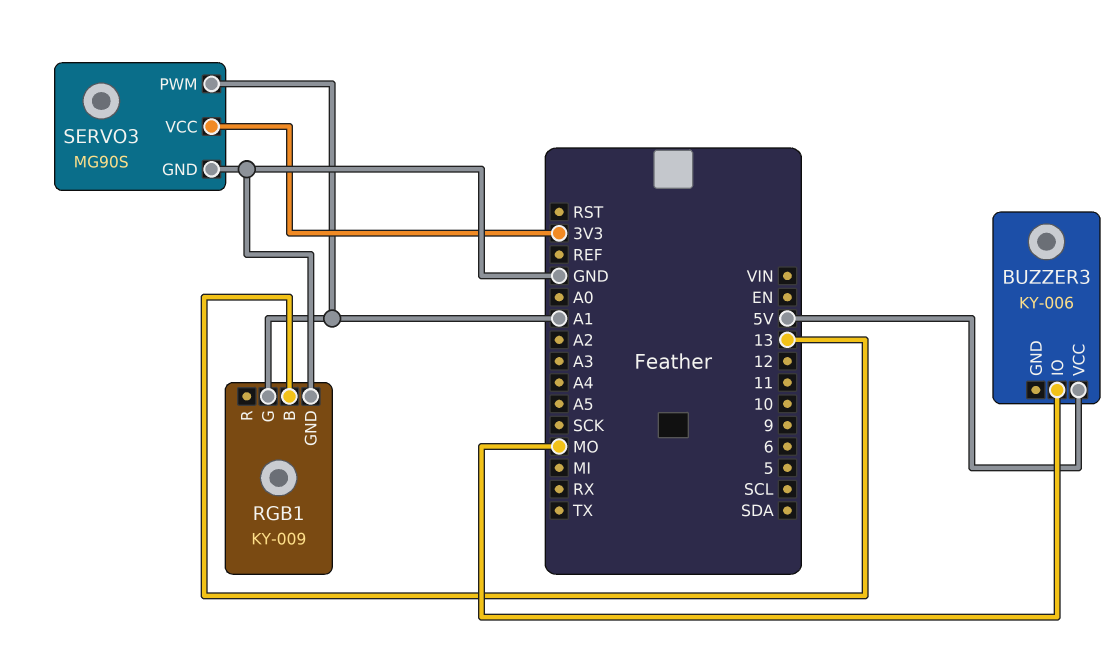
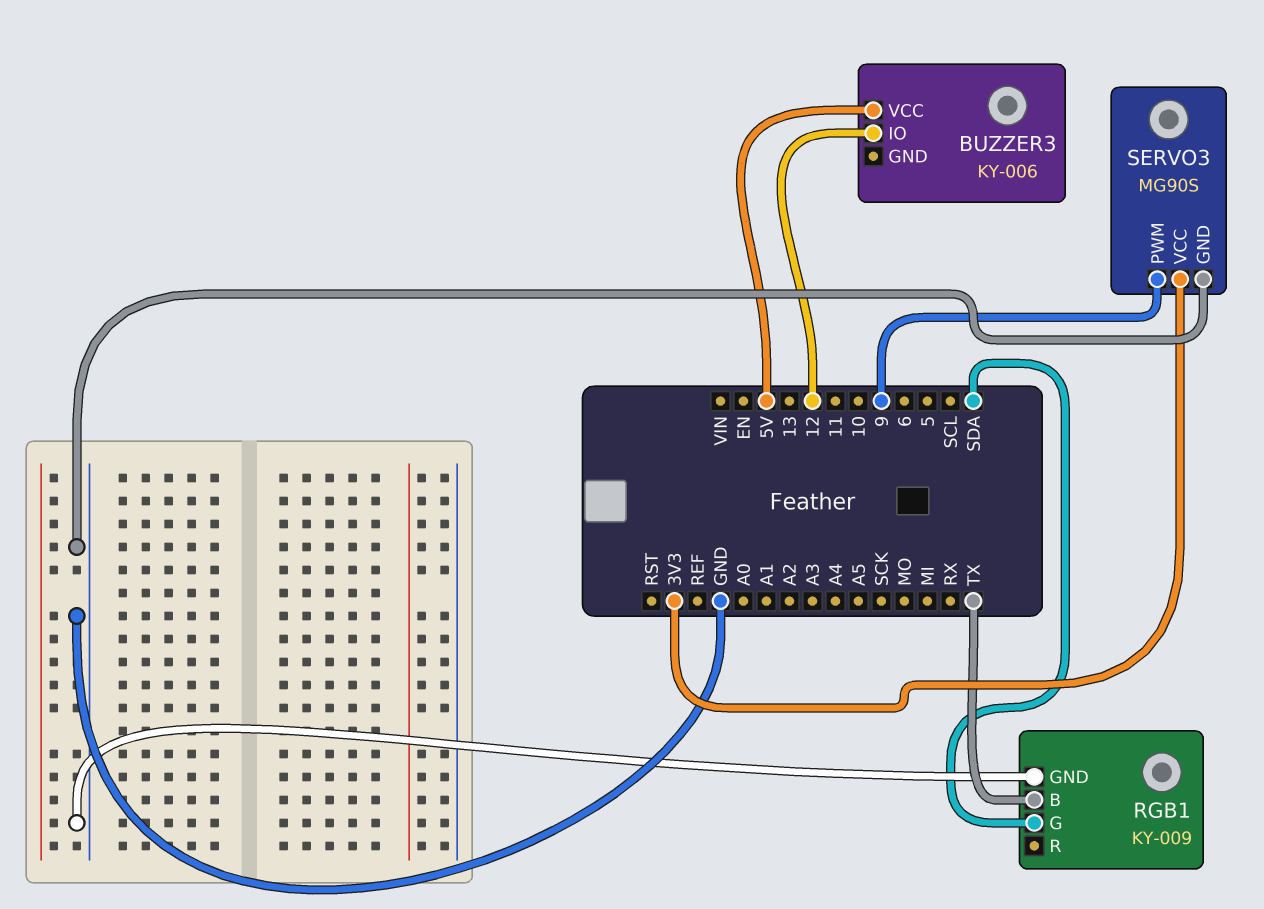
BUZZER3 pin IO: MO -> 12
RGB1 pin B: 13 -> TX
RGB1 pin G: A1 -> SDA
SERVO3 pin PWM: A1 -> 9

